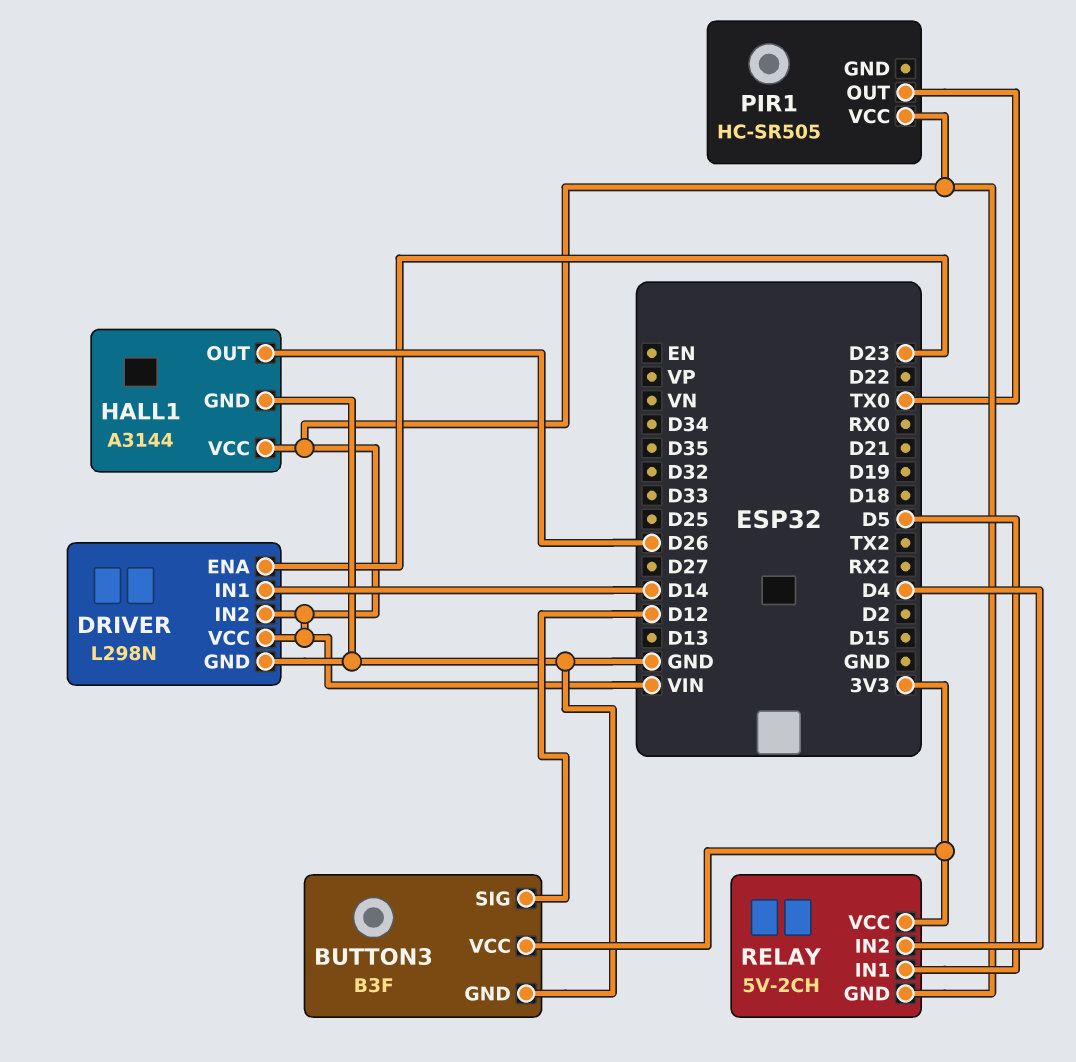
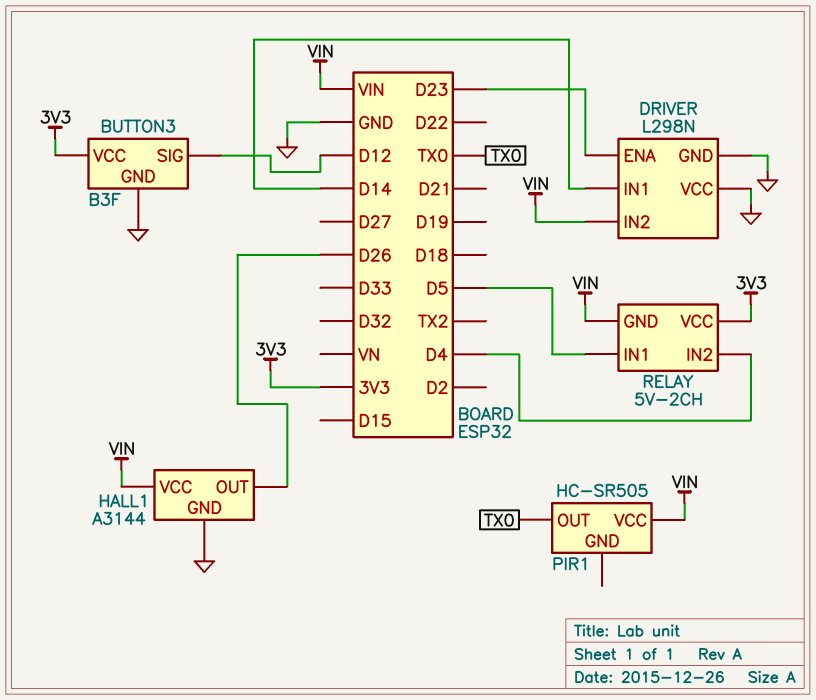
DRIVER pin VCC: VIN -> GND

